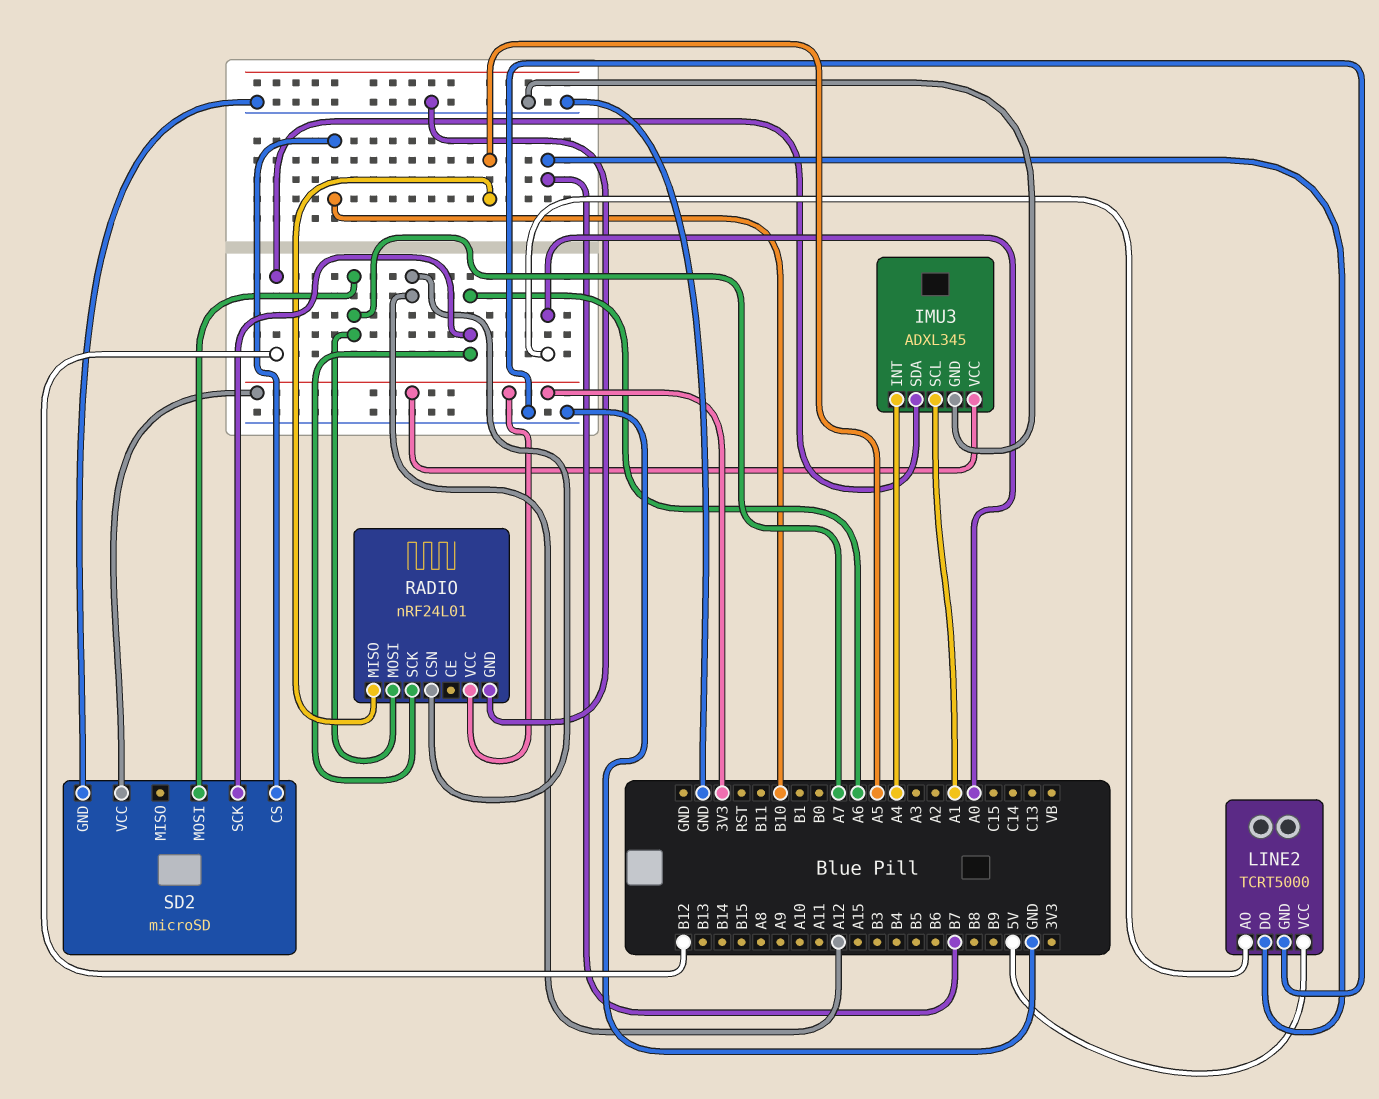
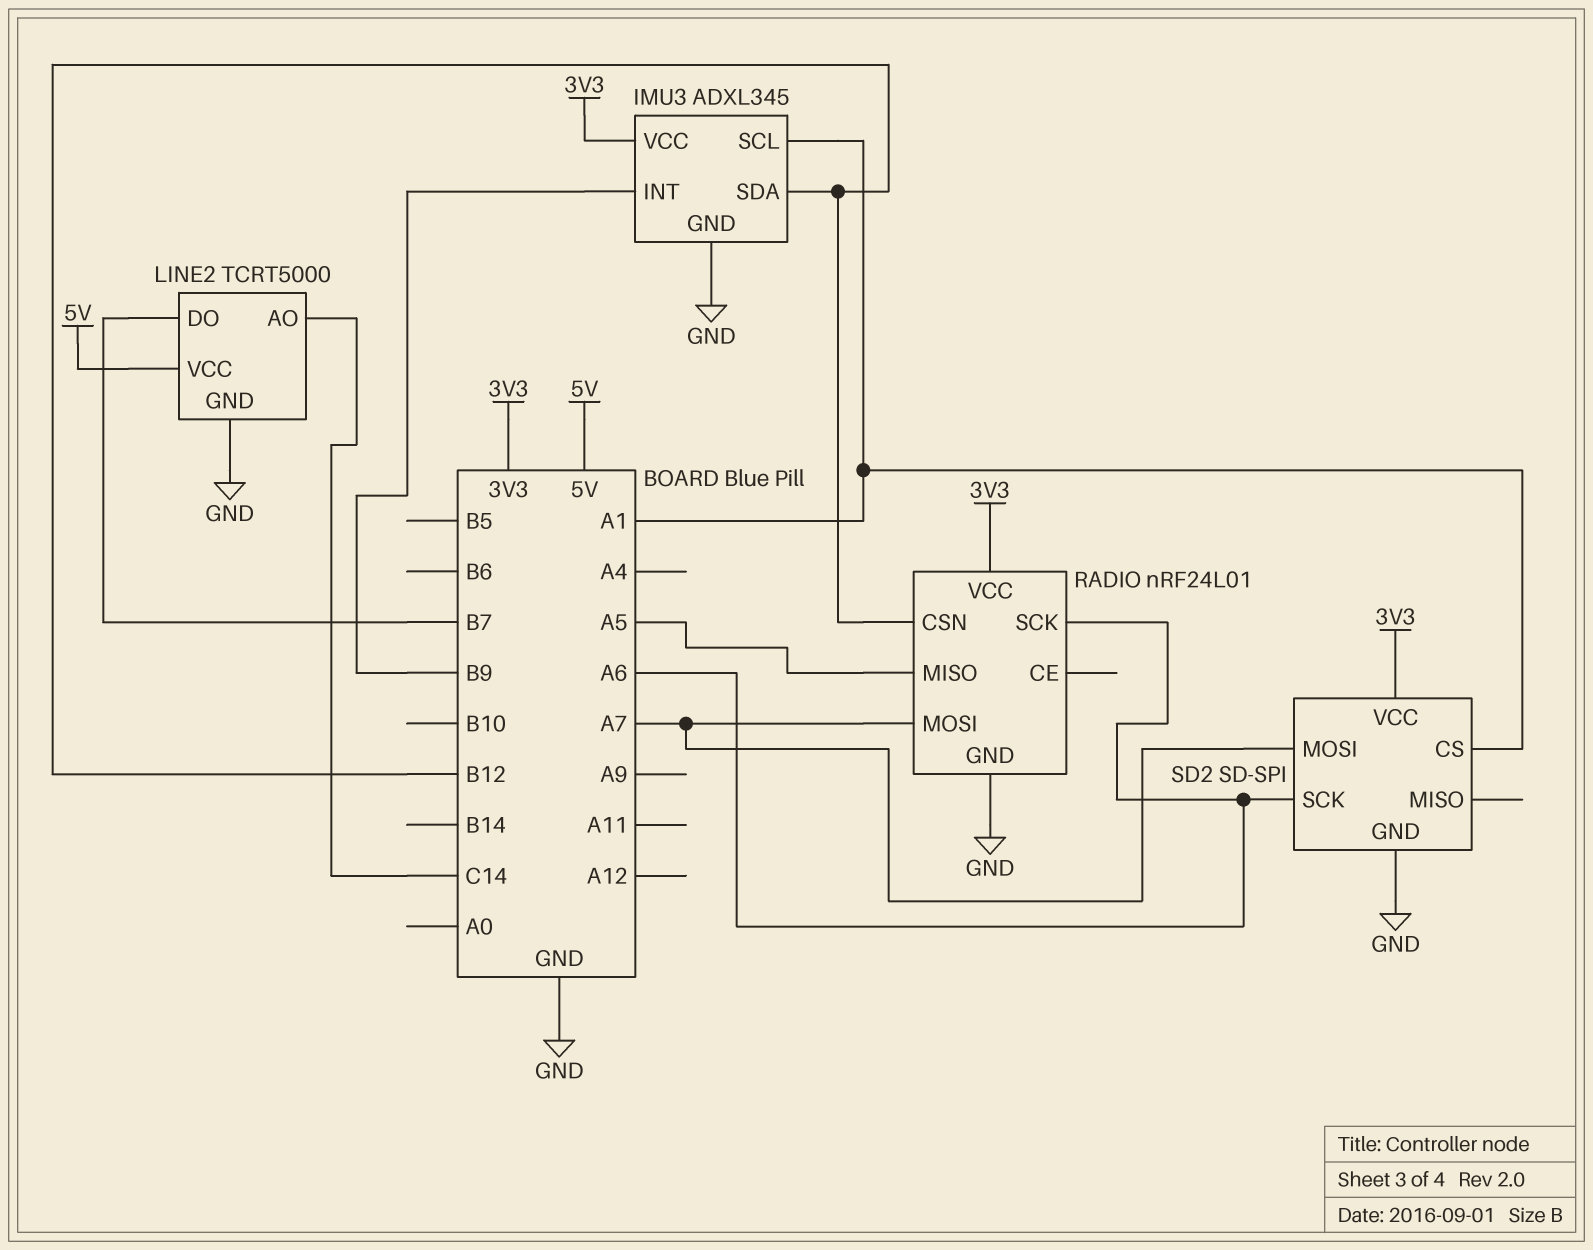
IMU3 pin INT: A4 -> B9
LINE2 pin AO: A0 -> C14
RADIO pin CSN: A12 -> B12
SD2: microSD -> SD-SPI
SD2 pin CS: B10 -> A1

